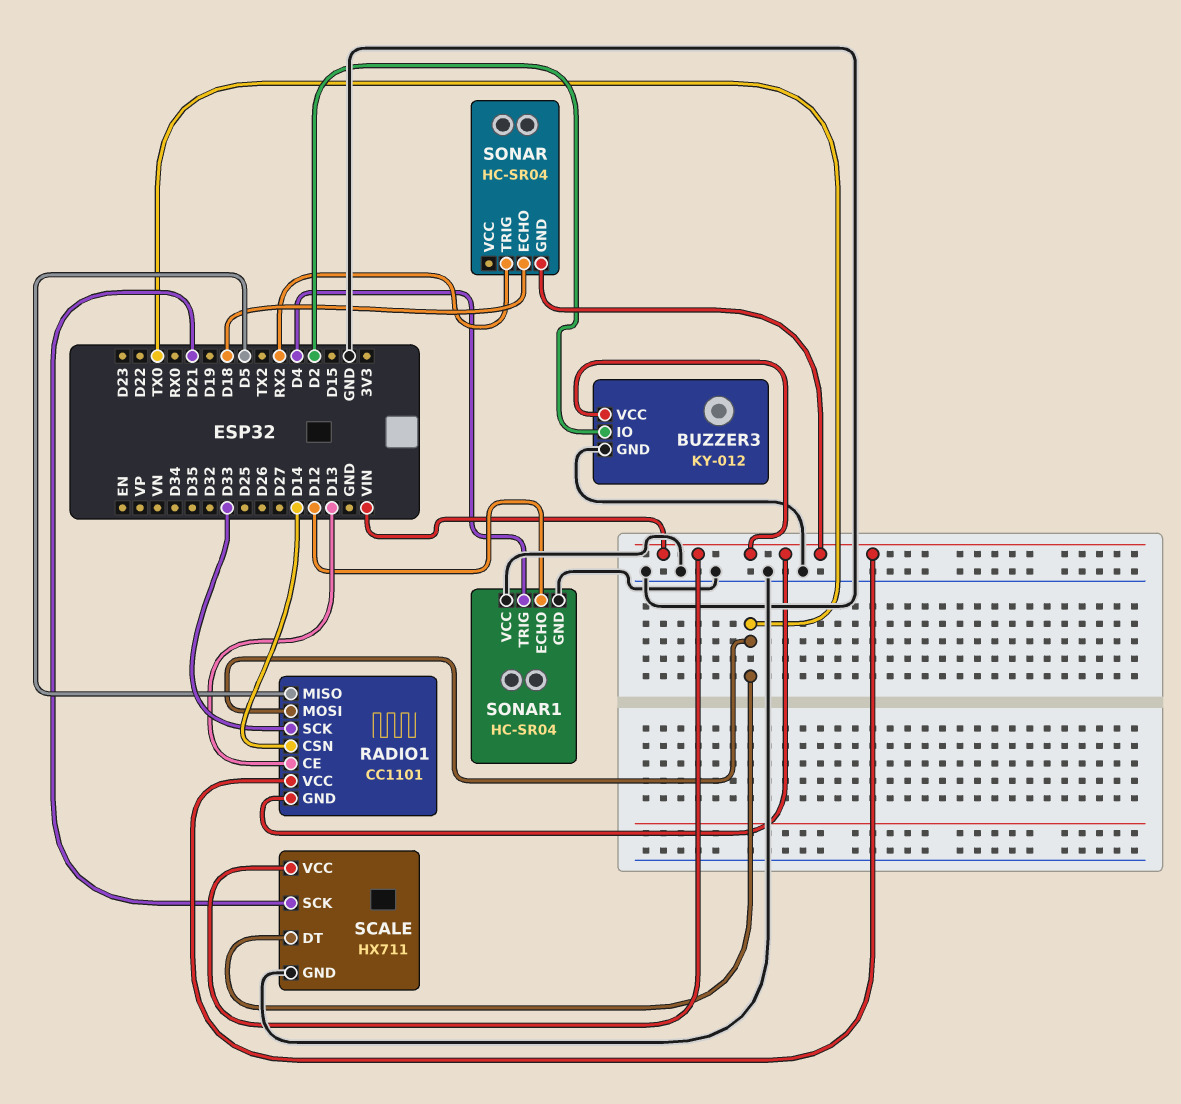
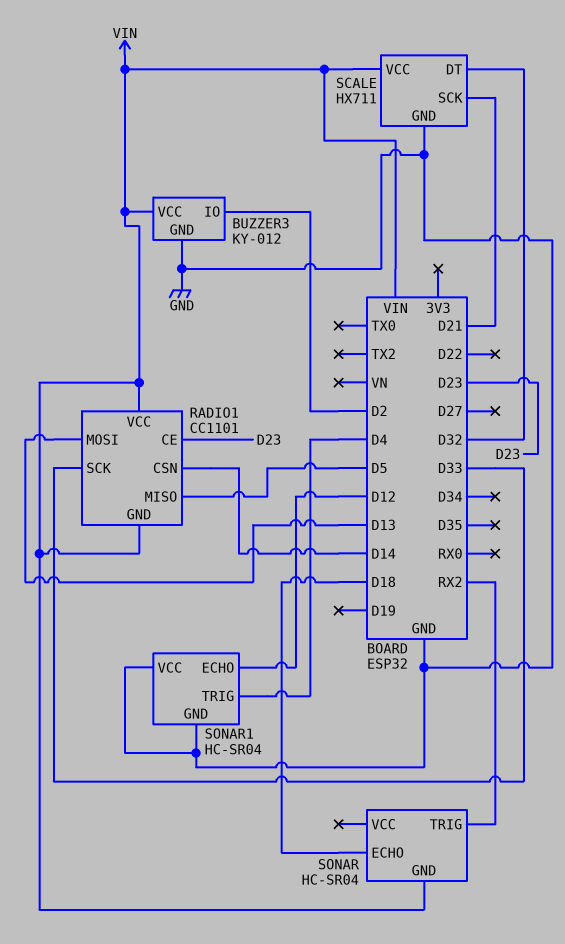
RADIO1 pin CE: D13 -> D23
RADIO1 pin MOSI: TX0 -> D13
SCALE pin DT: TX0 -> D32

